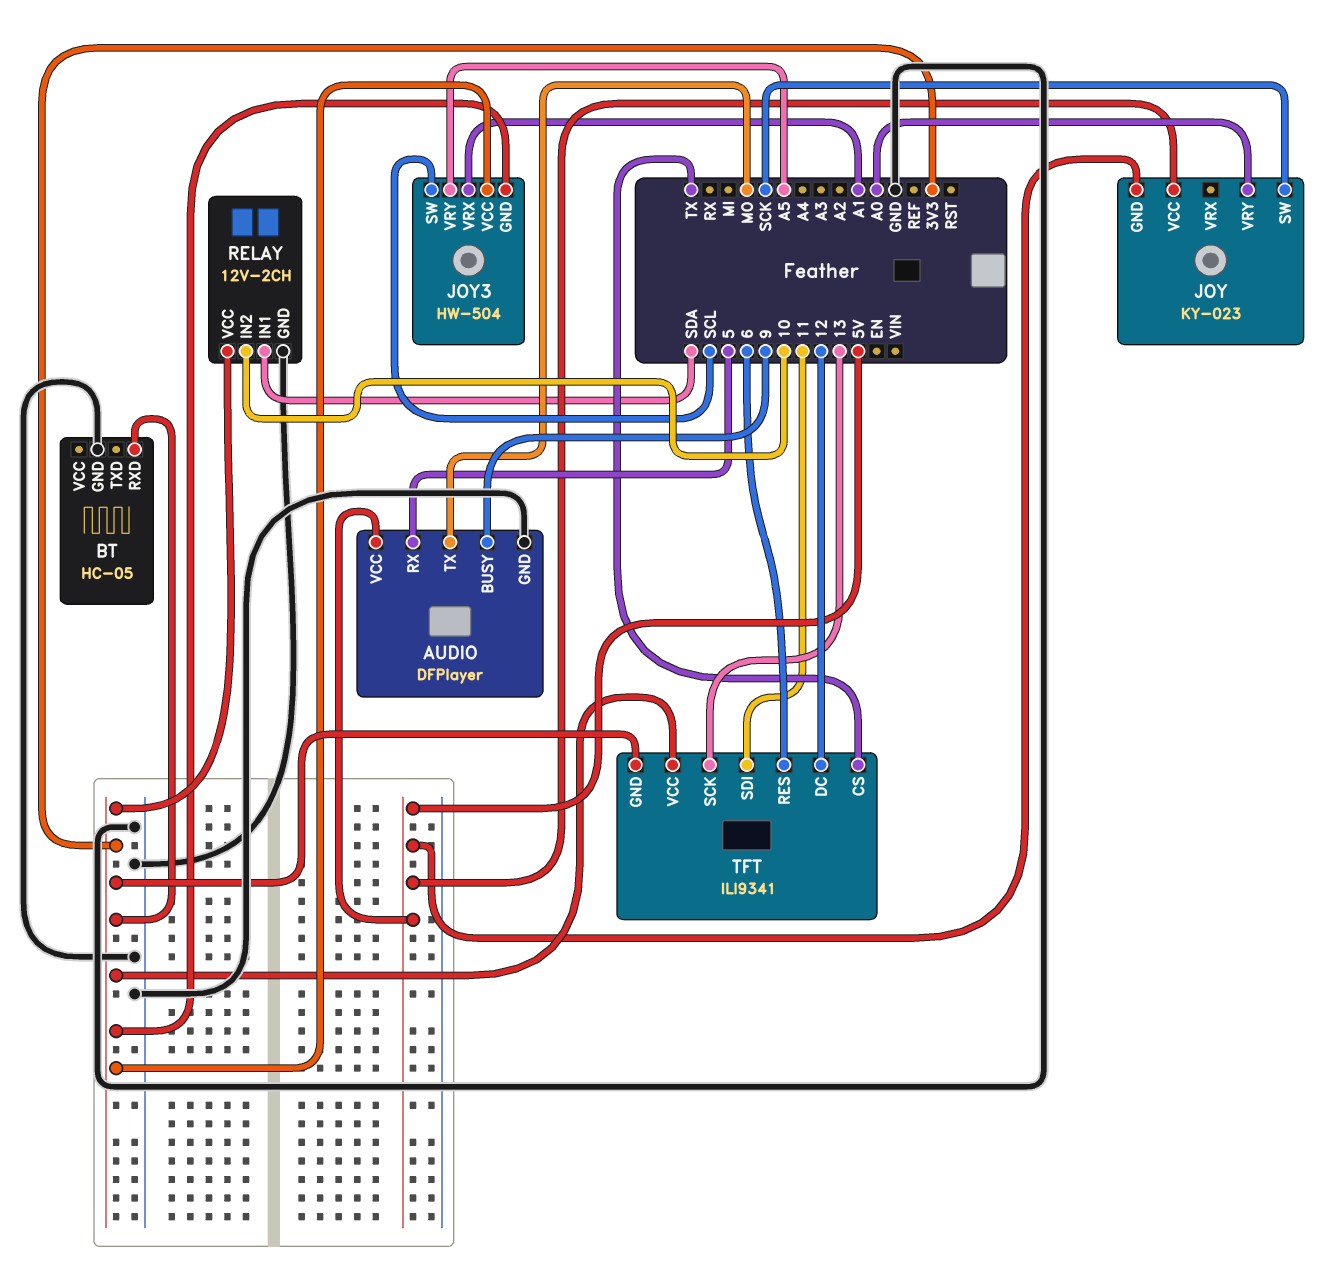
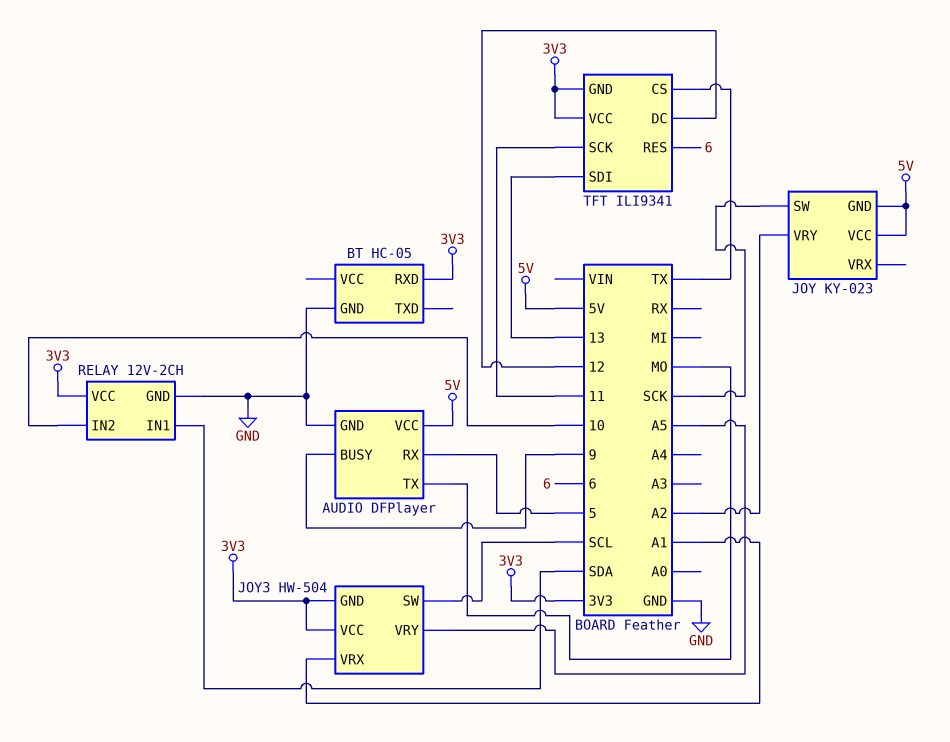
JOY pin VRY: A0 -> A2
TFT pin SCK: 13 -> 11
TFT pin SDI: 11 -> 13

